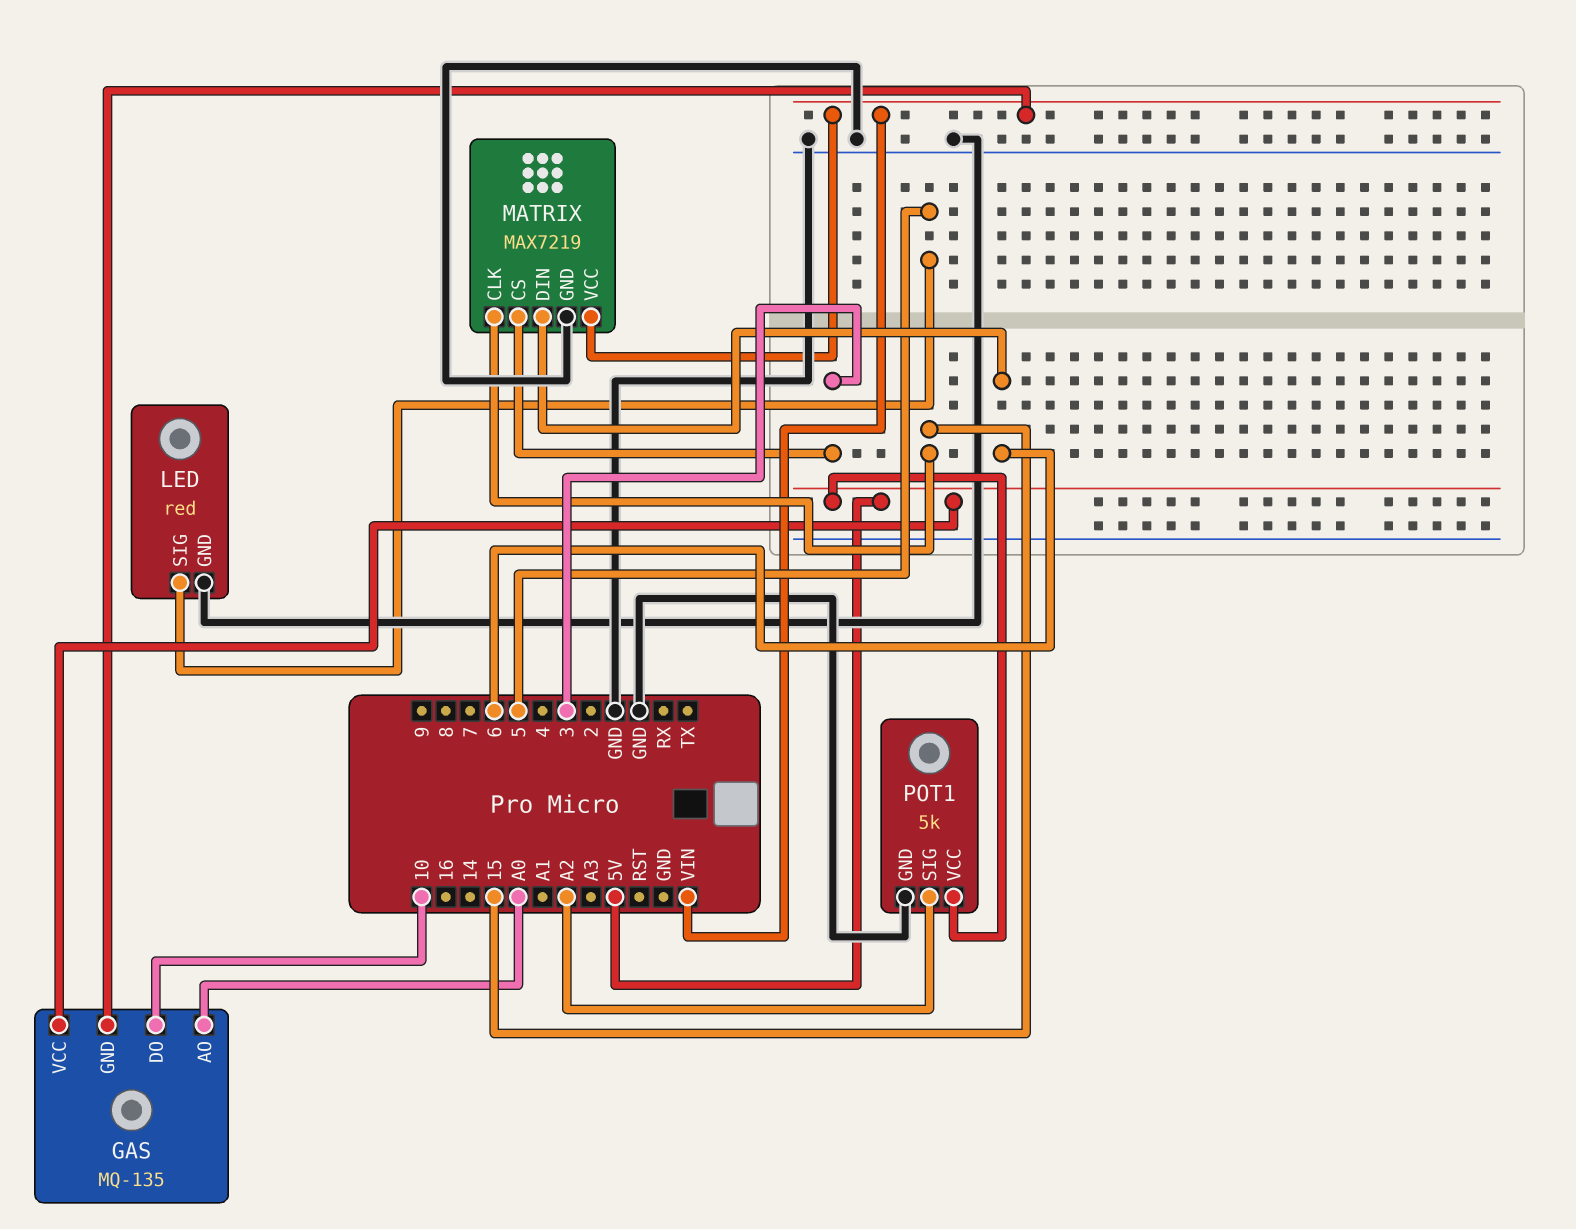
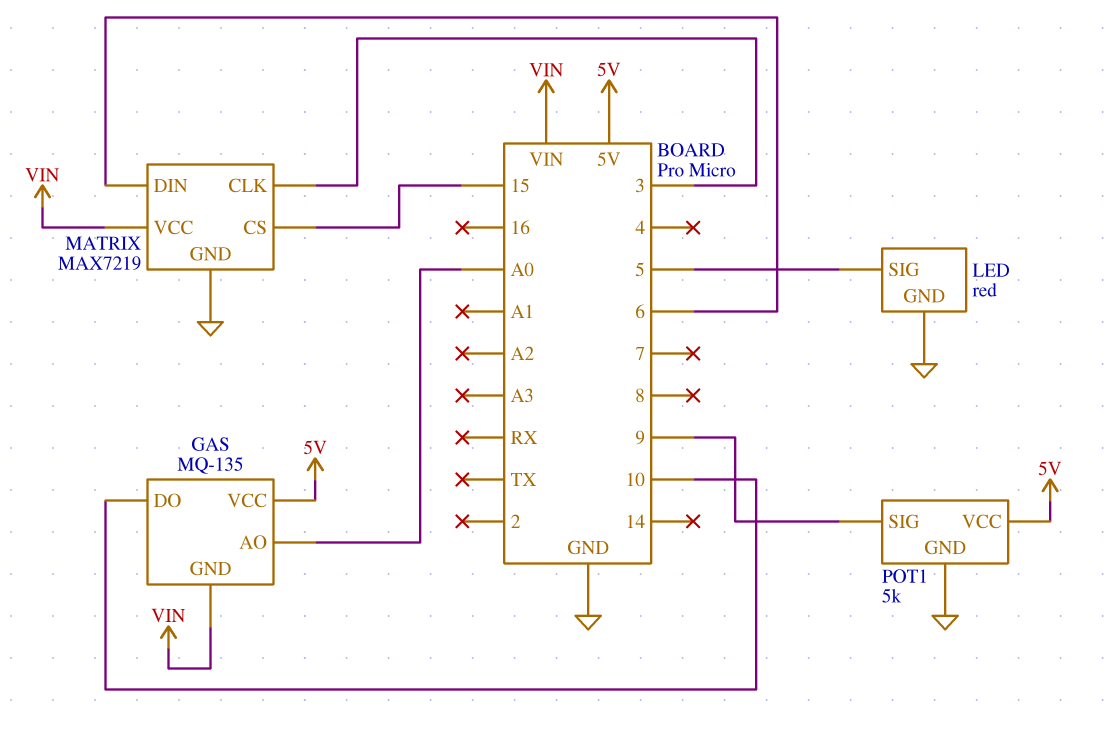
MATRIX pin CLK: 15 -> 3
MATRIX pin CS: 3 -> 15
POT1 pin SIG: A2 -> 9

